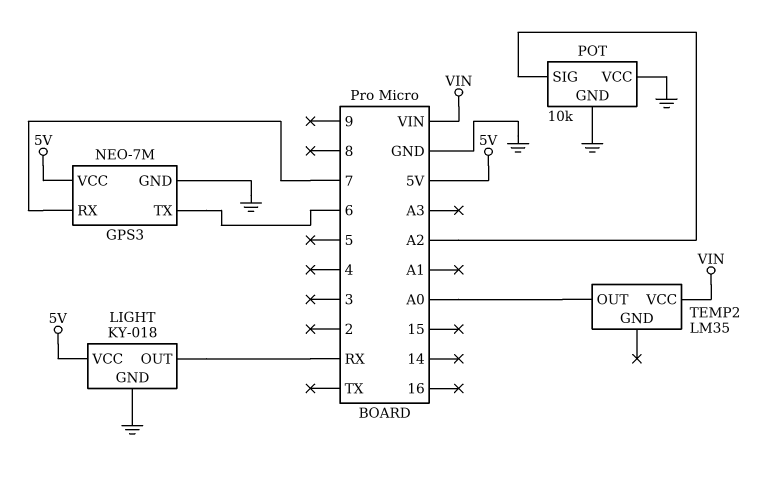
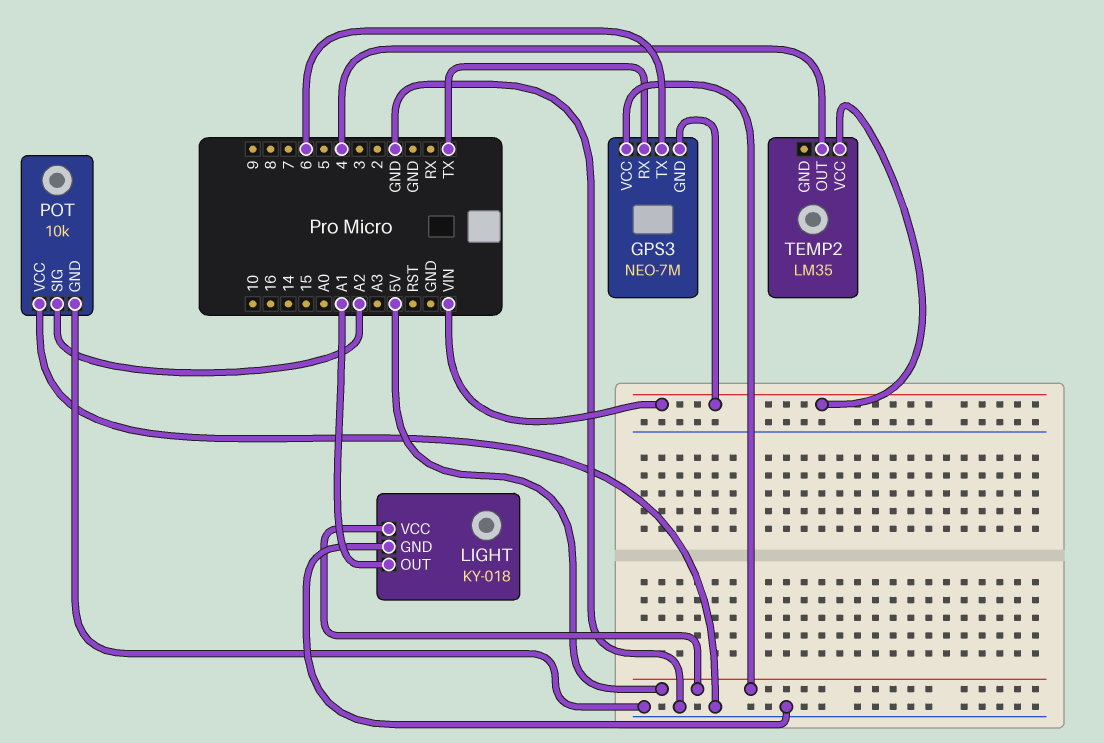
GPS3 pin GND: GND -> VIN
GPS3 pin RX: 7 -> TX
LIGHT pin OUT: RX -> A1
TEMP2 pin OUT: A0 -> 4

